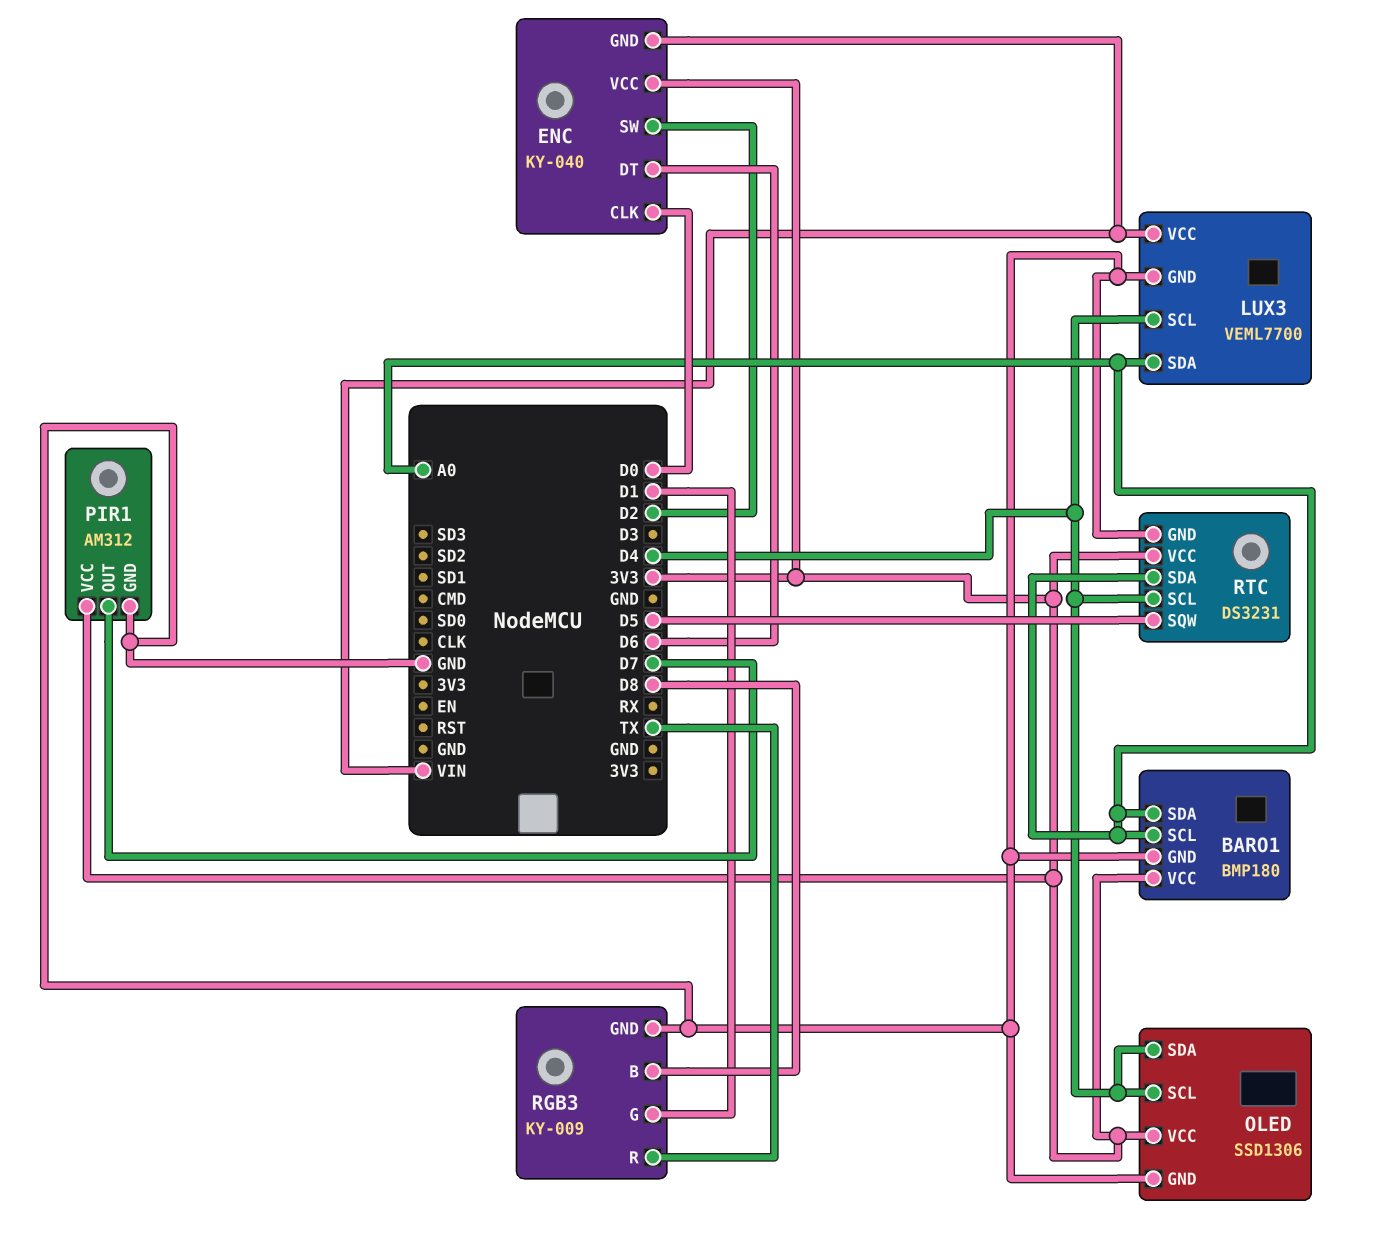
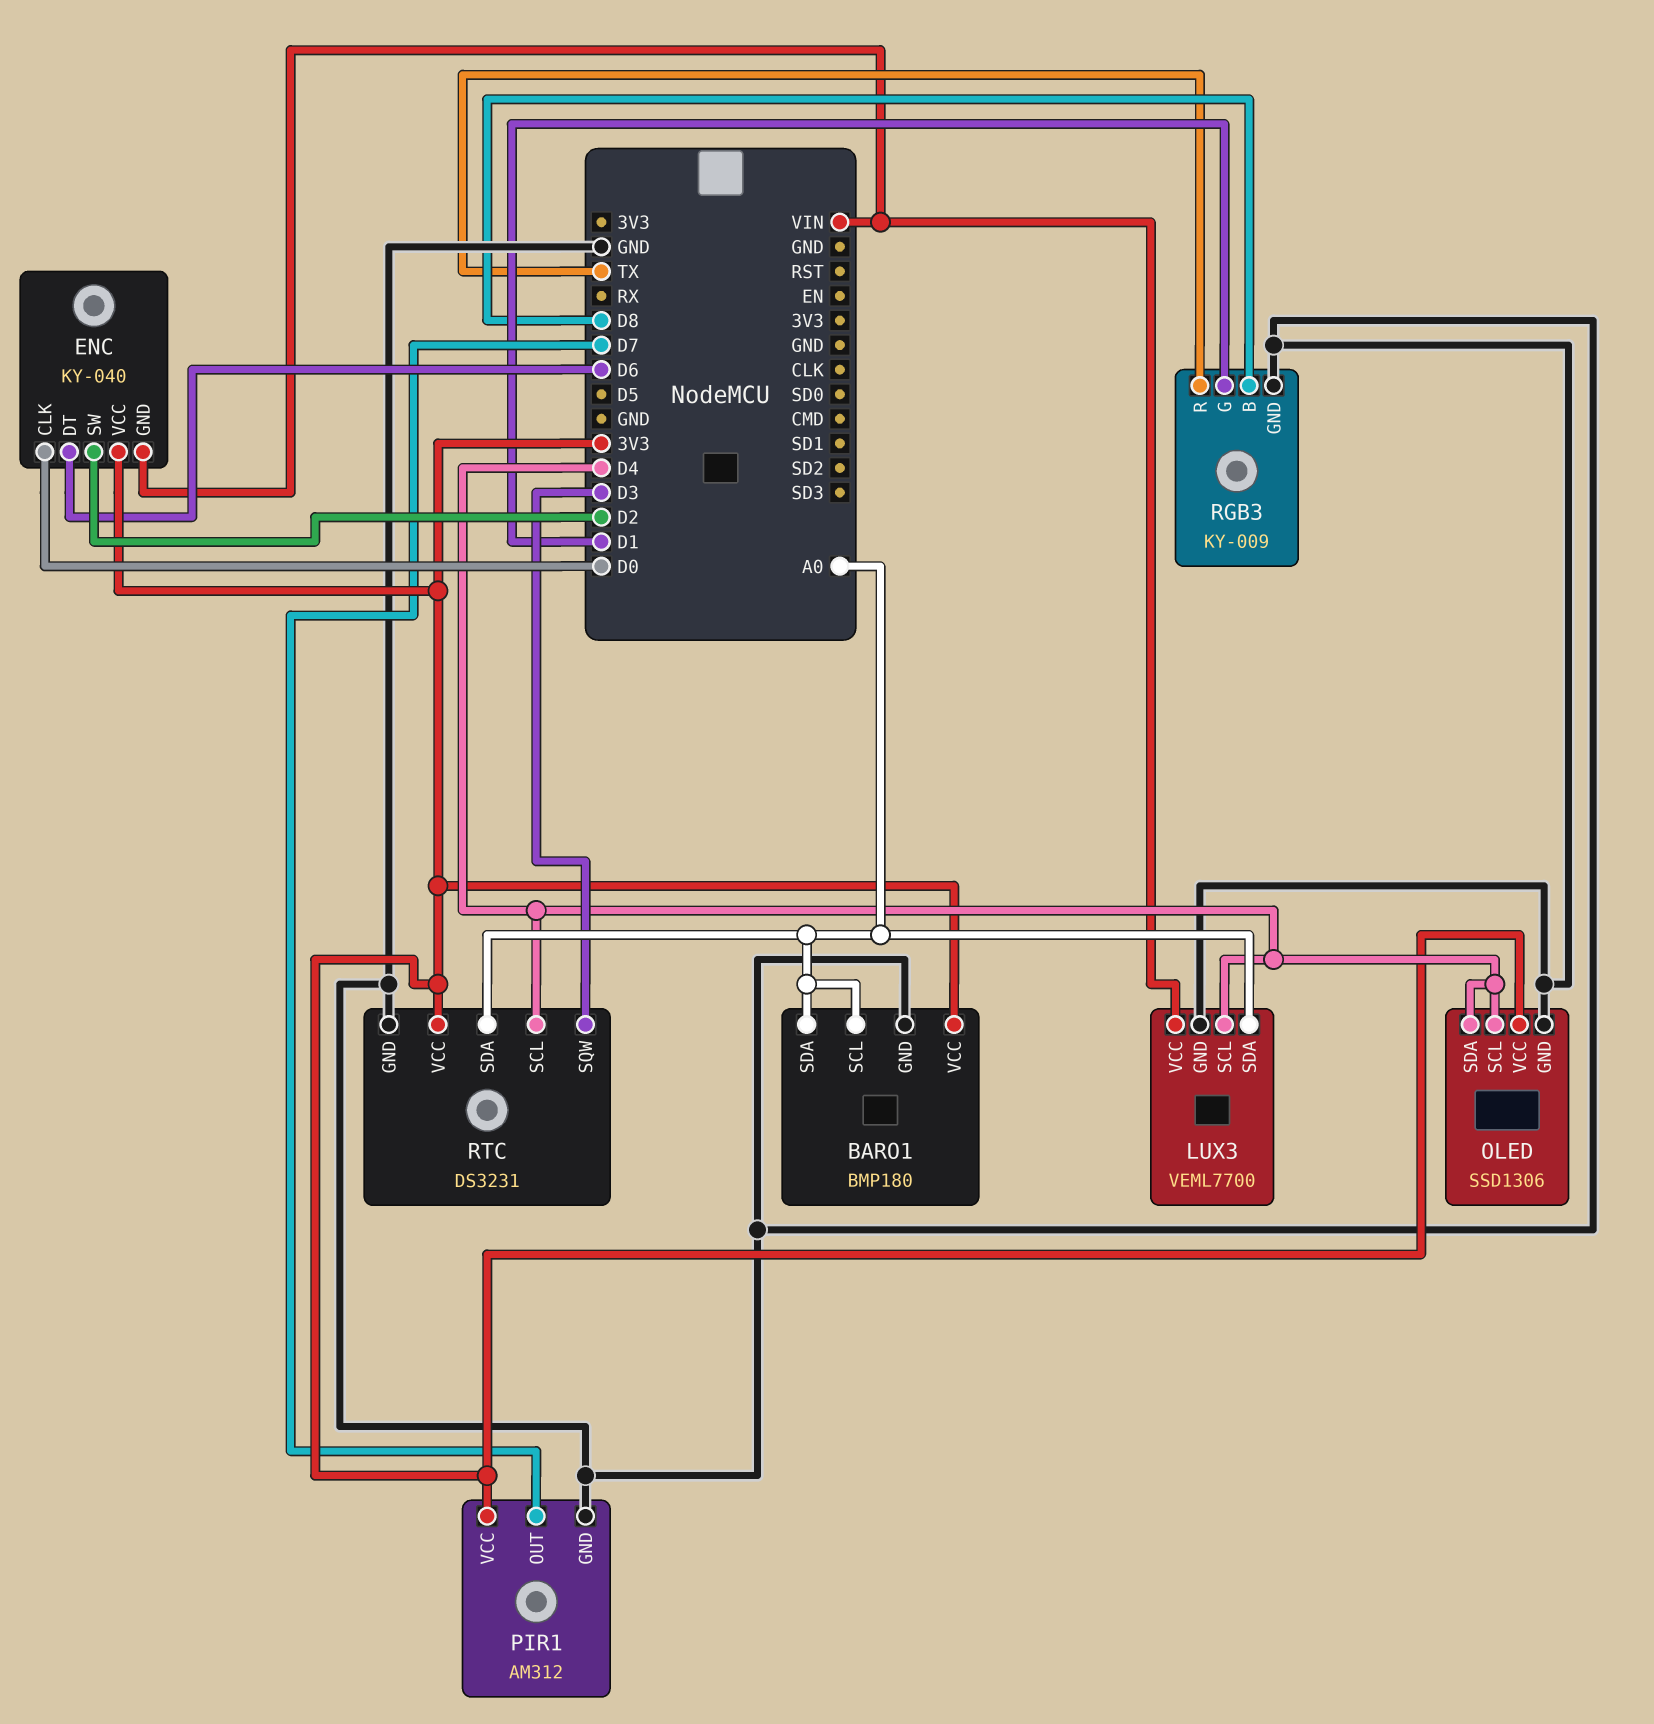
RTC pin SQW: D5 -> D3

